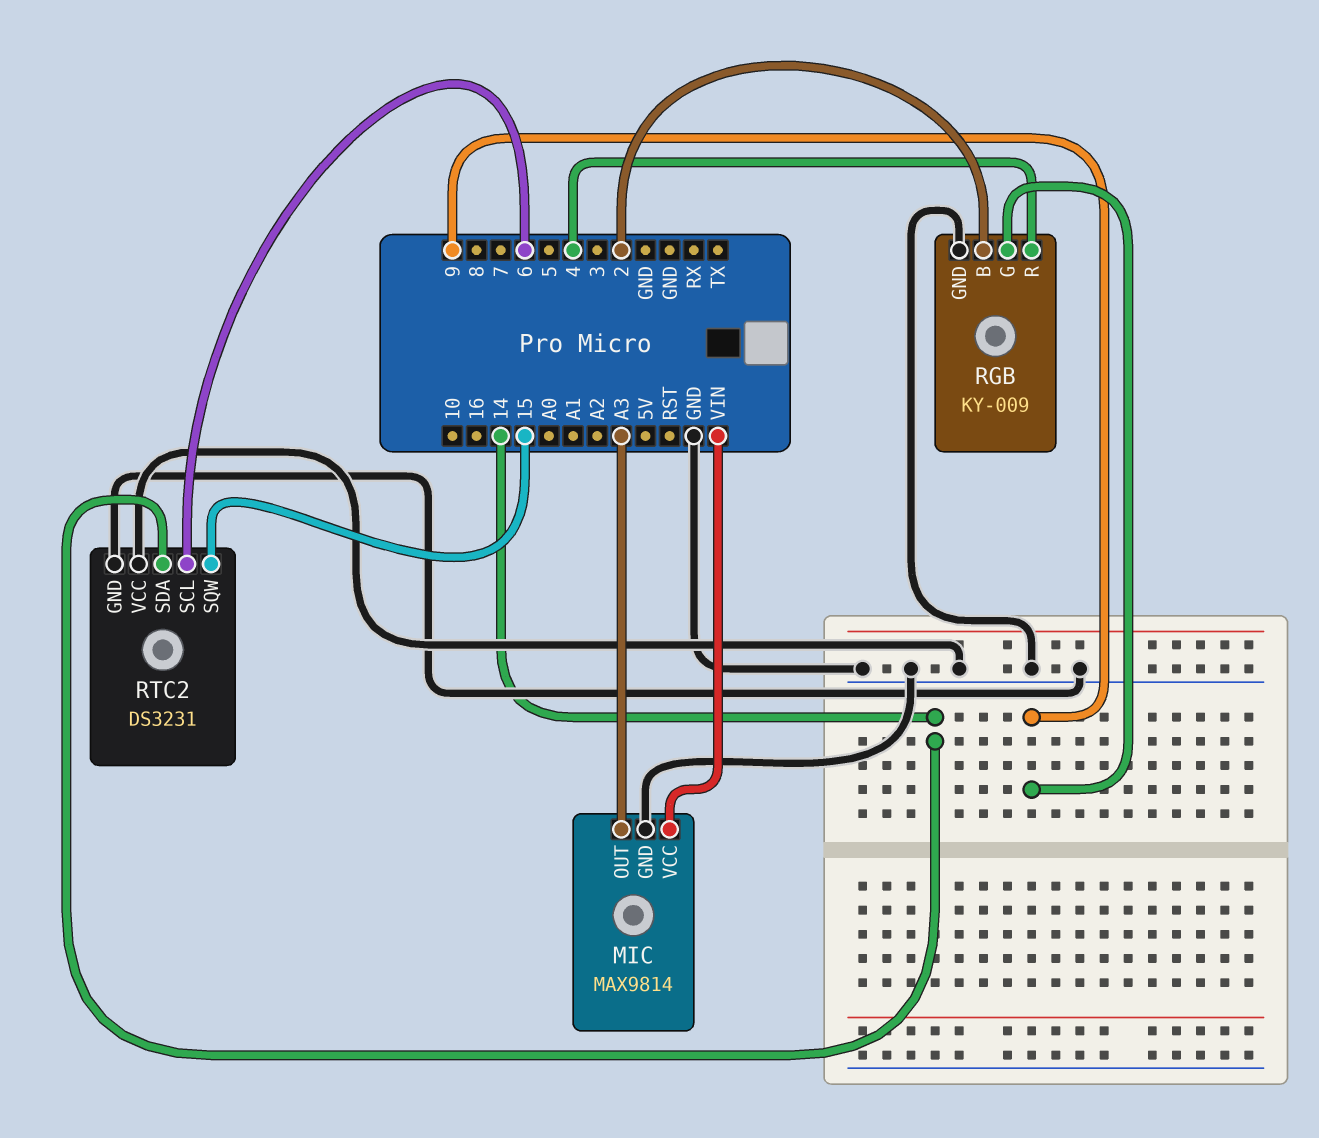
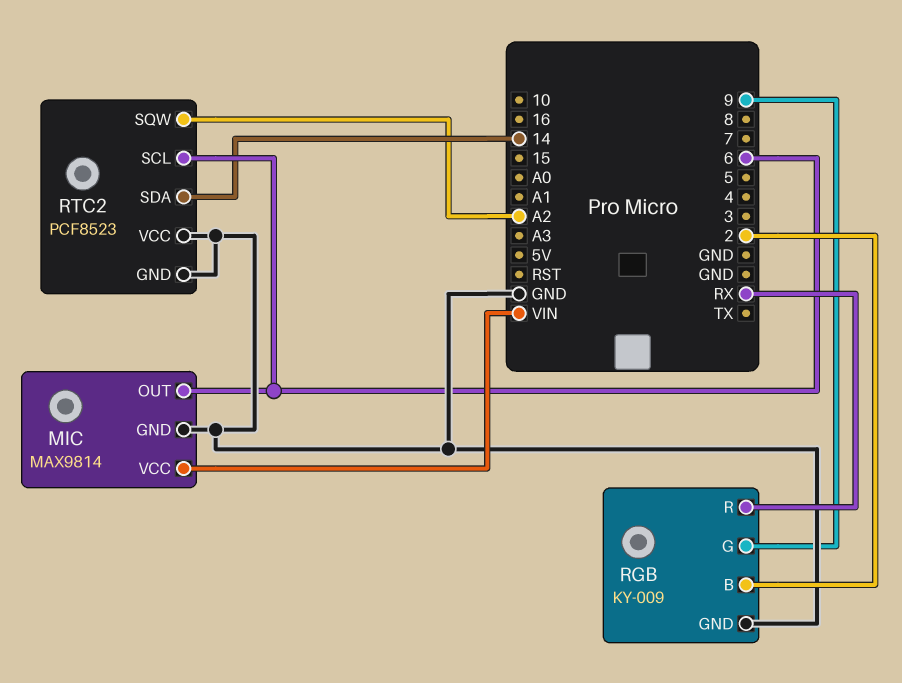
MIC pin OUT: A3 -> 6
RGB pin R: 4 -> RX
RTC2: DS3231 -> PCF8523
RTC2 pin SQW: 15 -> A2

